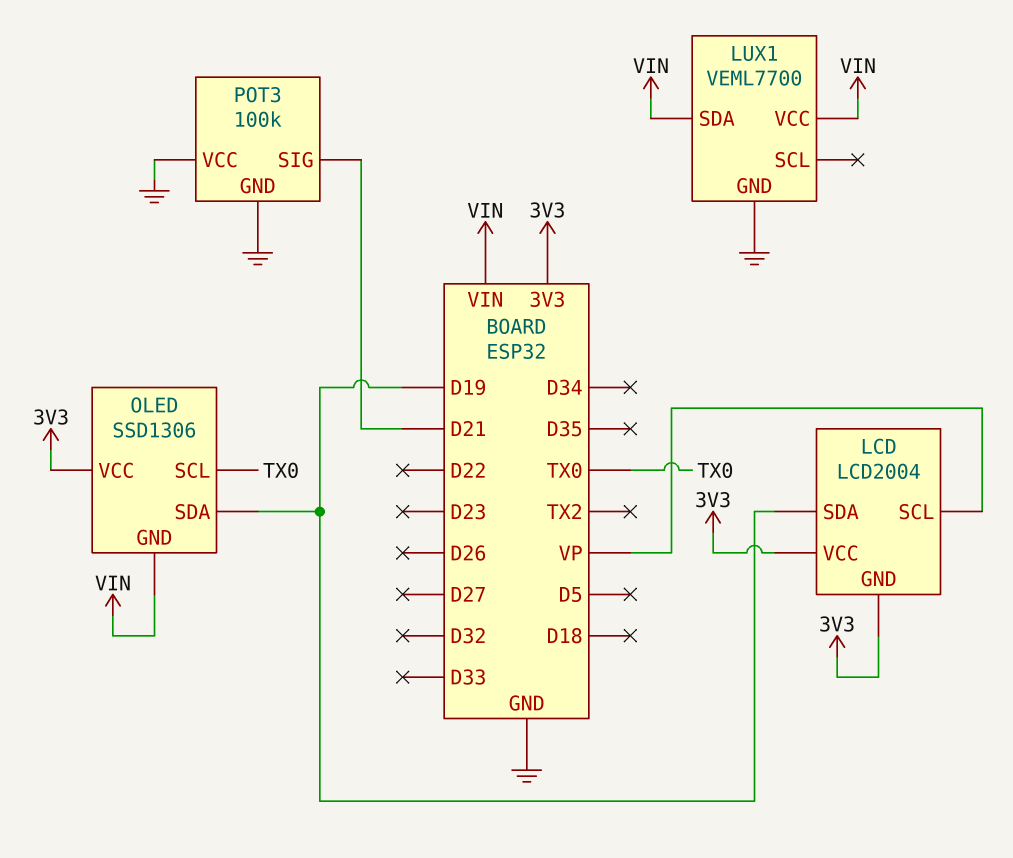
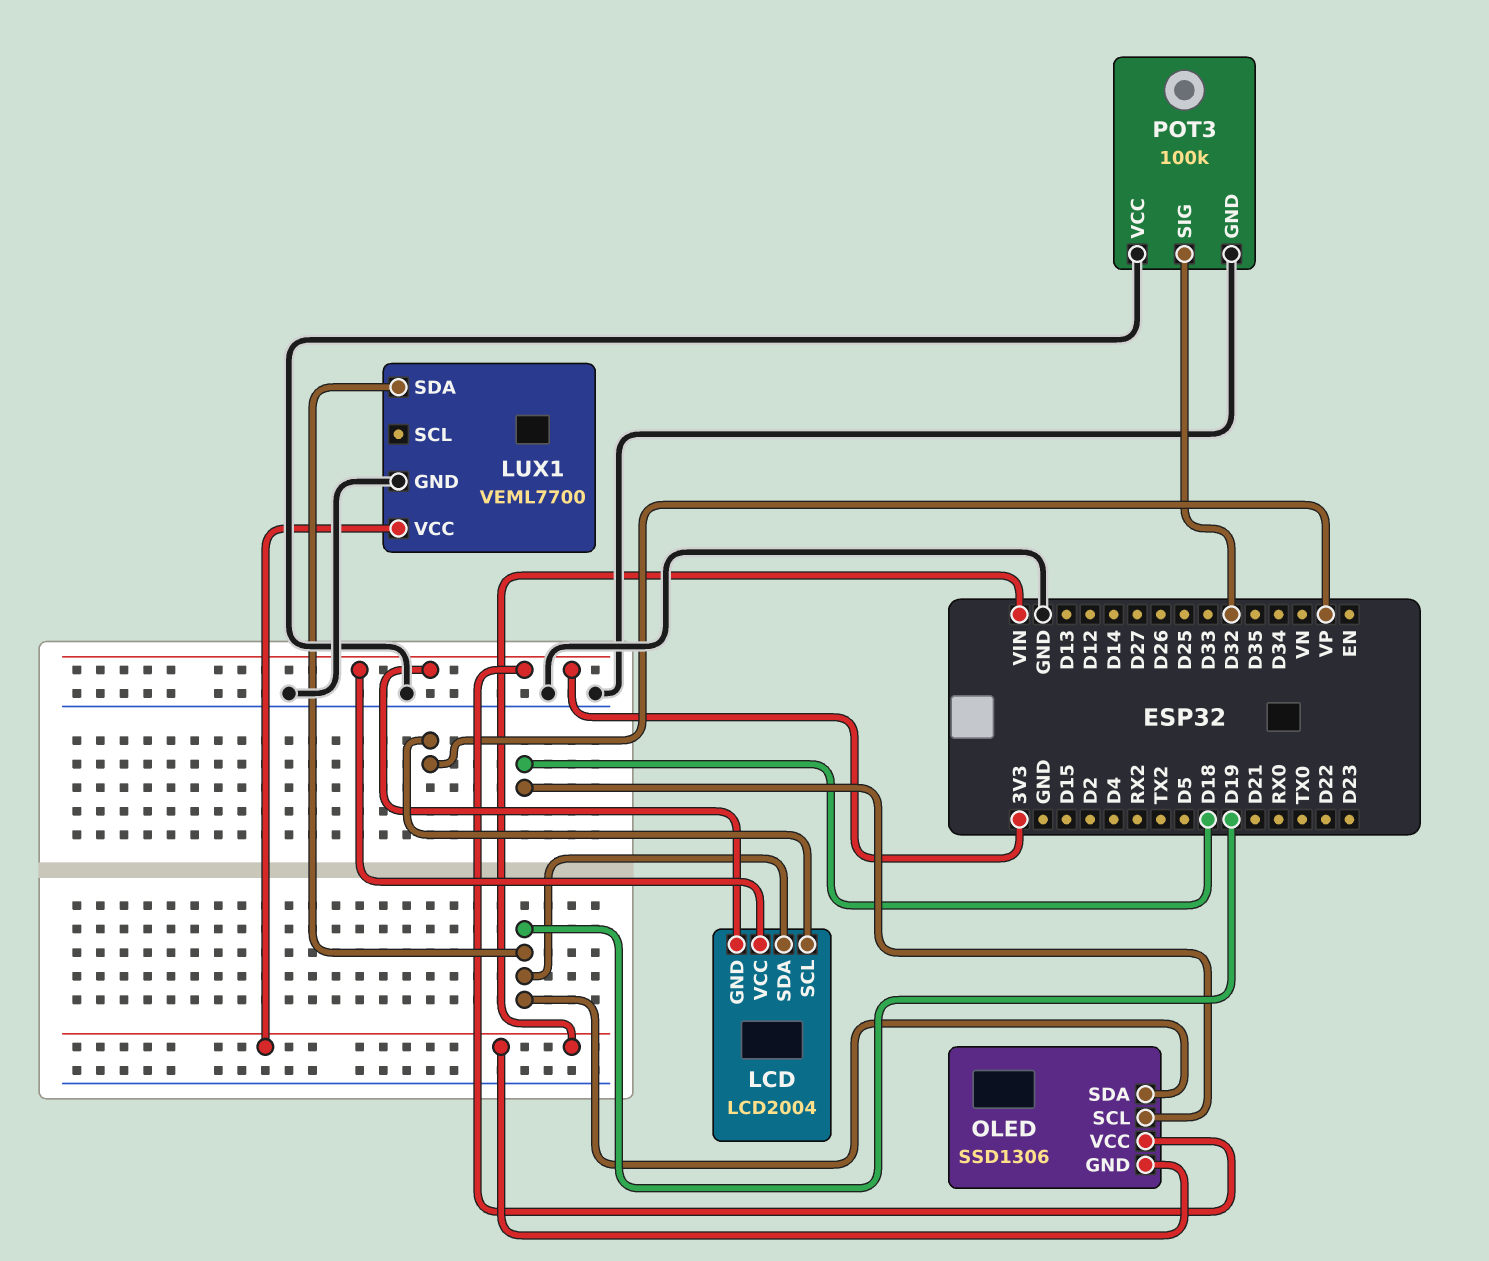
LUX1 pin SDA: VIN -> D19
OLED pin SCL: TX0 -> D18
POT3 pin SIG: D21 -> D32

